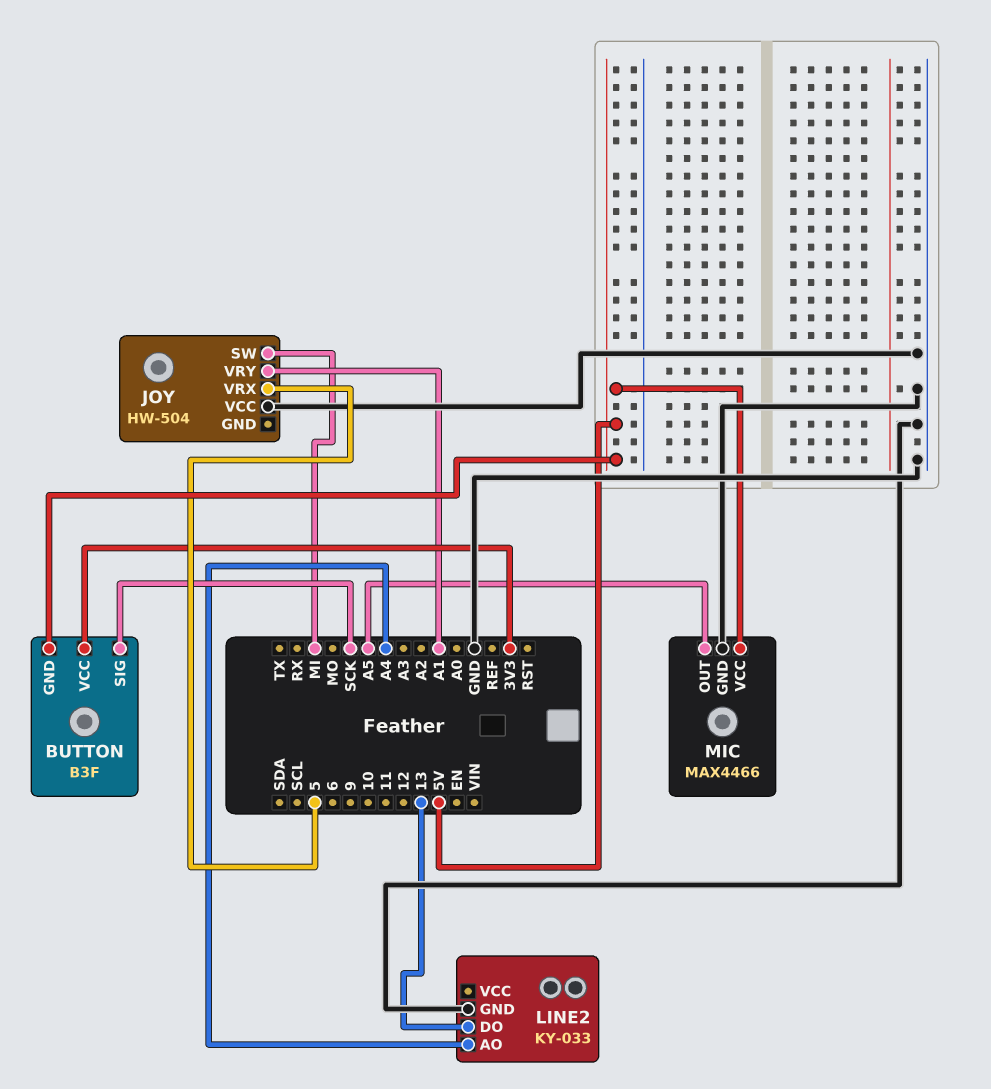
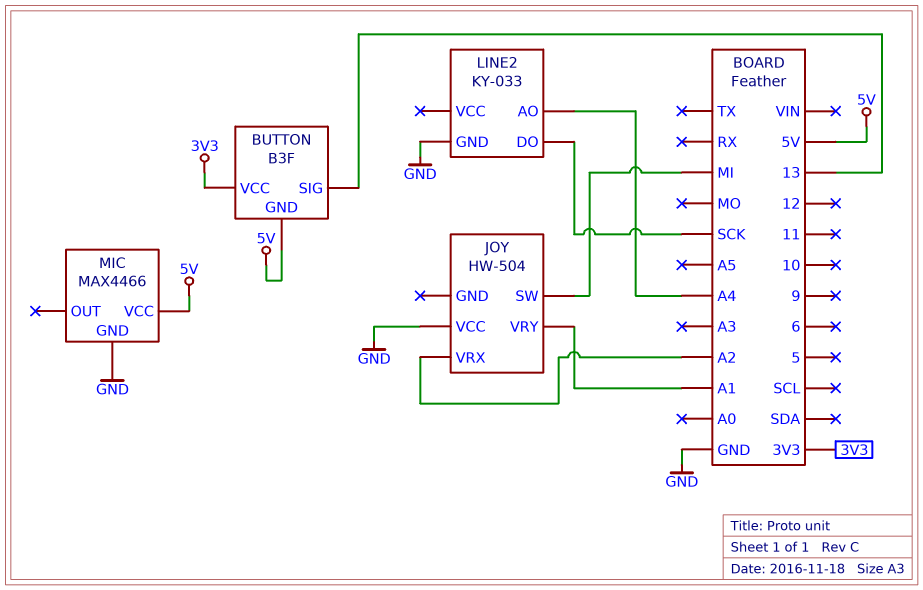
BUTTON pin SIG: SCK -> 13
JOY pin VRX: 5 -> A2
LINE2 pin DO: 13 -> SCK
MIC pin OUT: A5 -> none

